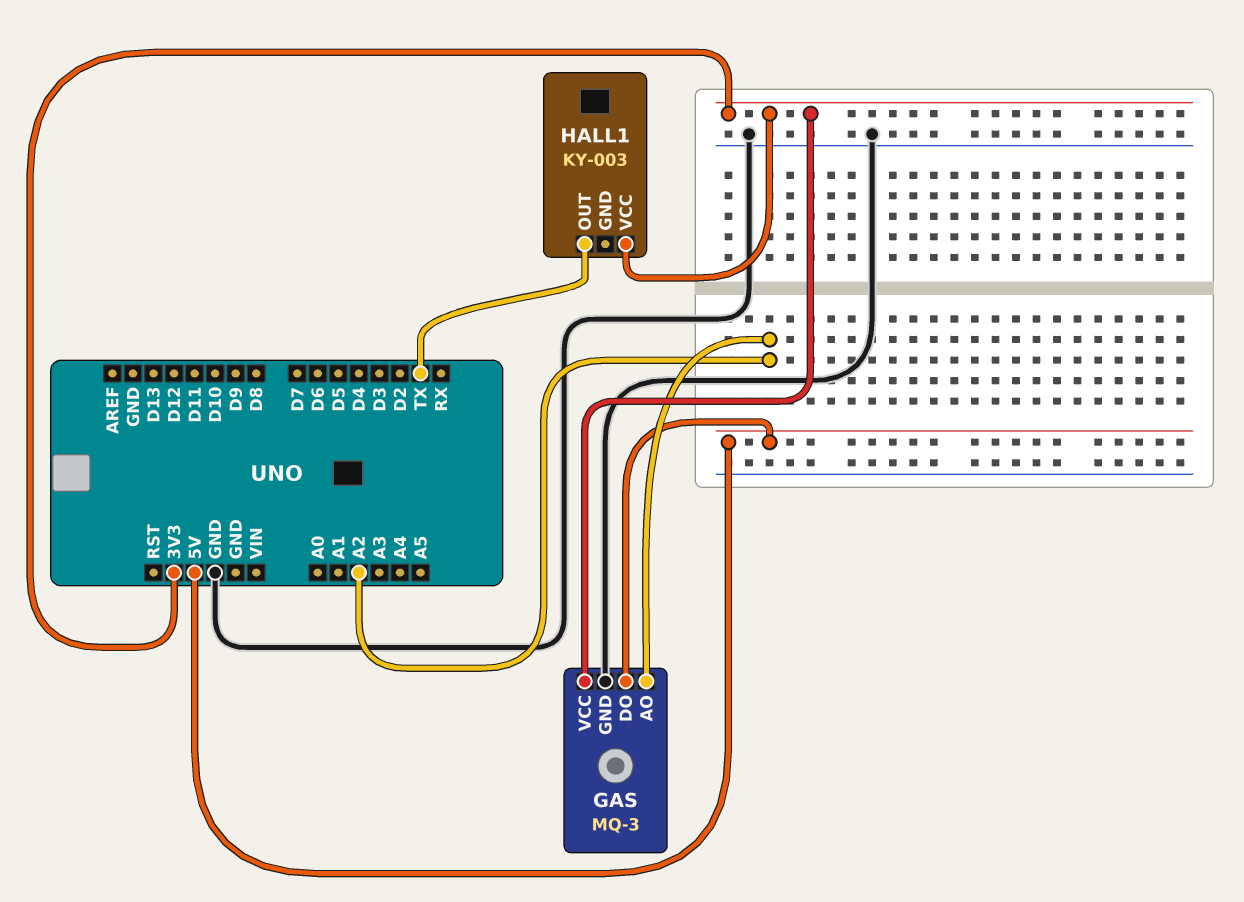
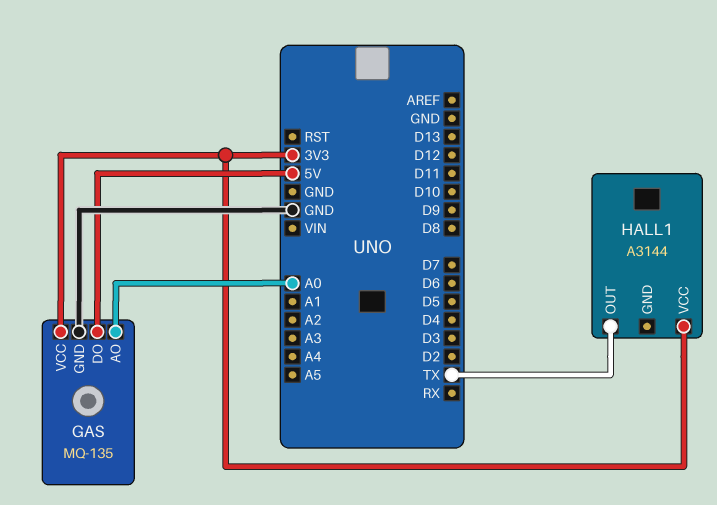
GAS: MQ-3 -> MQ-135
GAS pin AO: A2 -> A0
HALL1: KY-003 -> A3144

